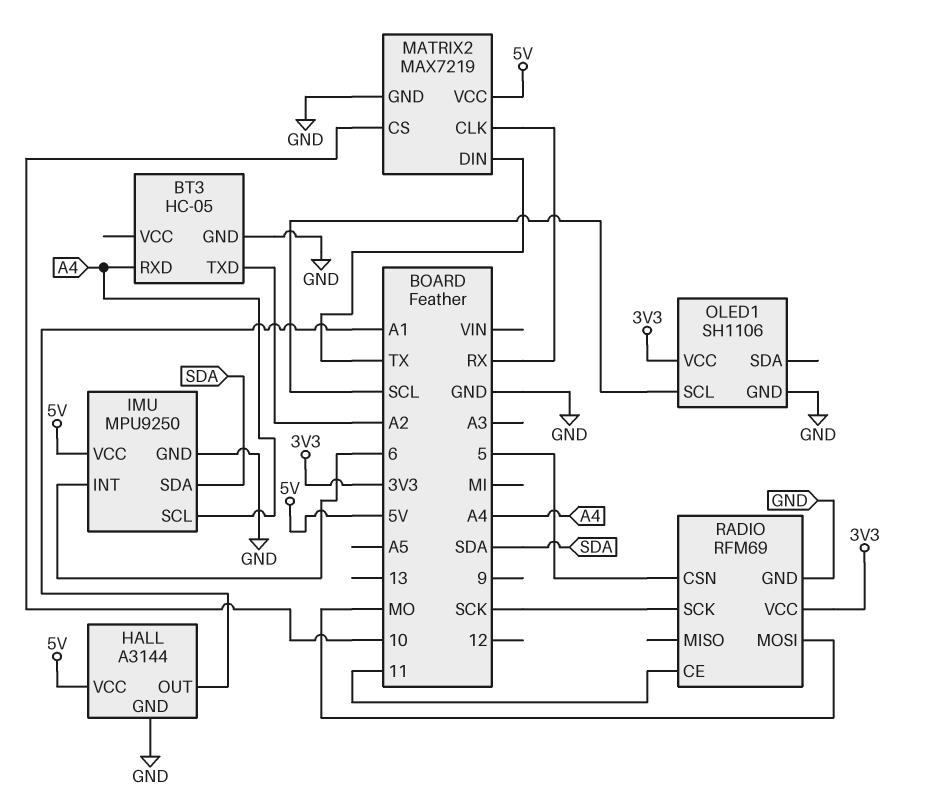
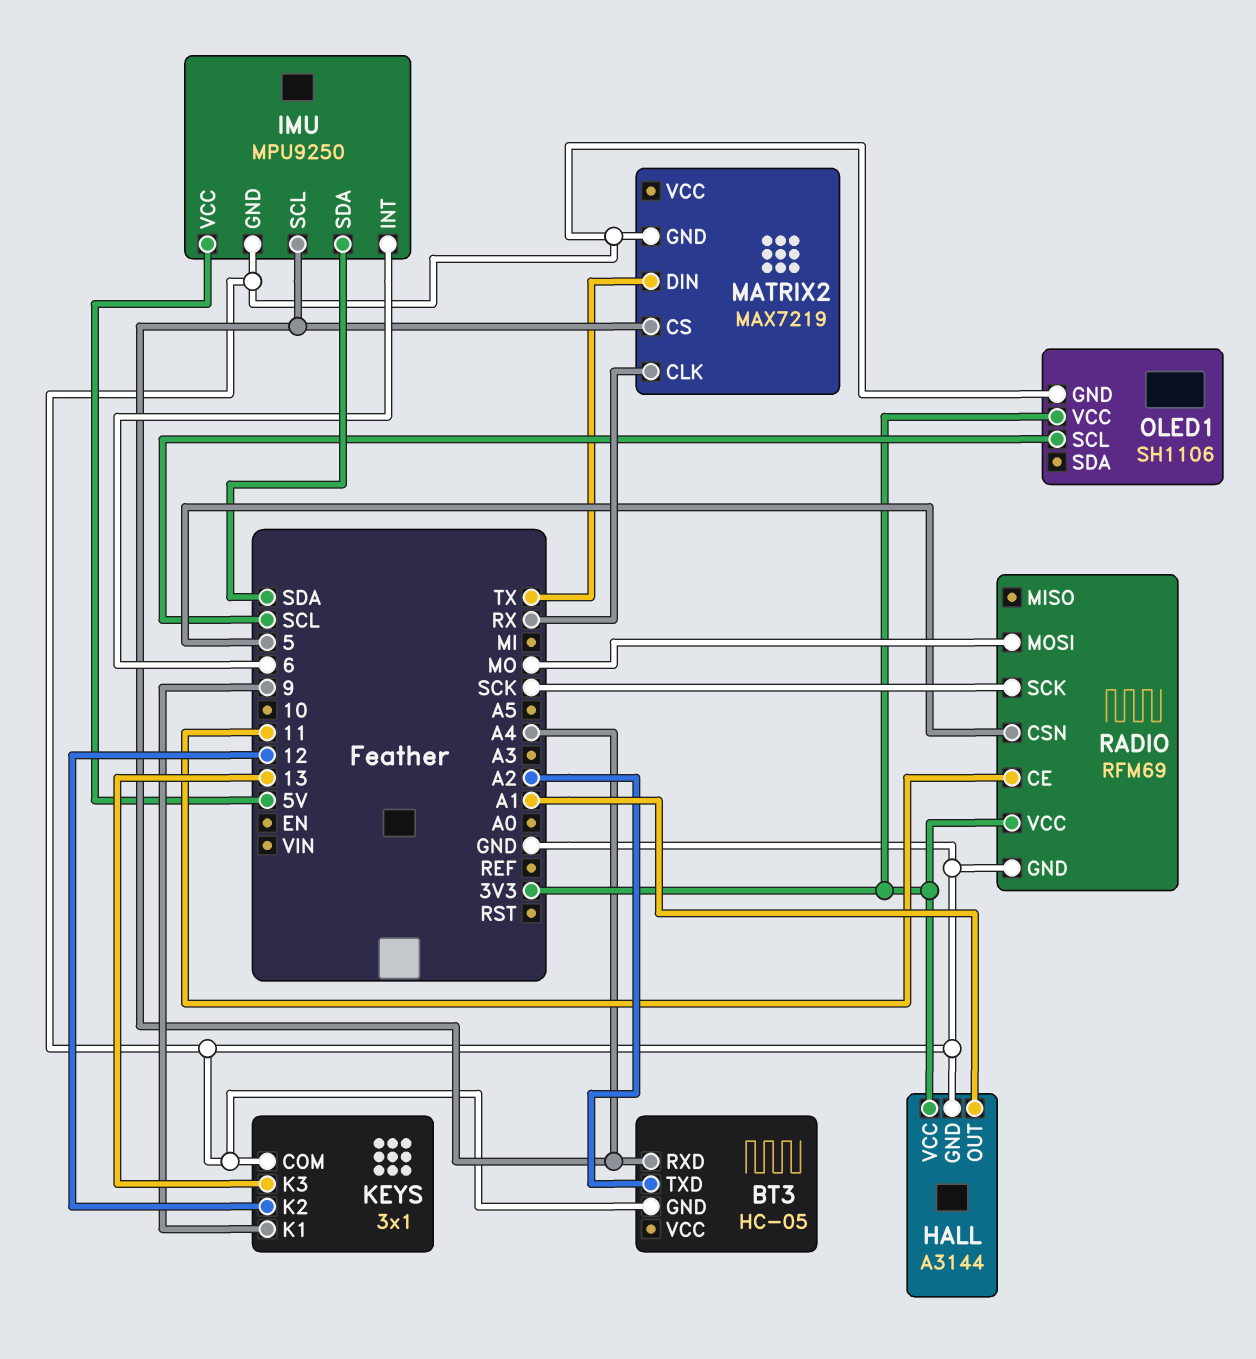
HALL pin VCC: 5V -> 3V3
KEYS: none -> 3x1
KEYS pin COM: none -> GND
KEYS pin K1: none -> 9
KEYS pin K2: none -> 12
KEYS pin K3: none -> 13
MATRIX2 pin CS: 10 -> A4
MATRIX2 pin VCC: 5V -> none

